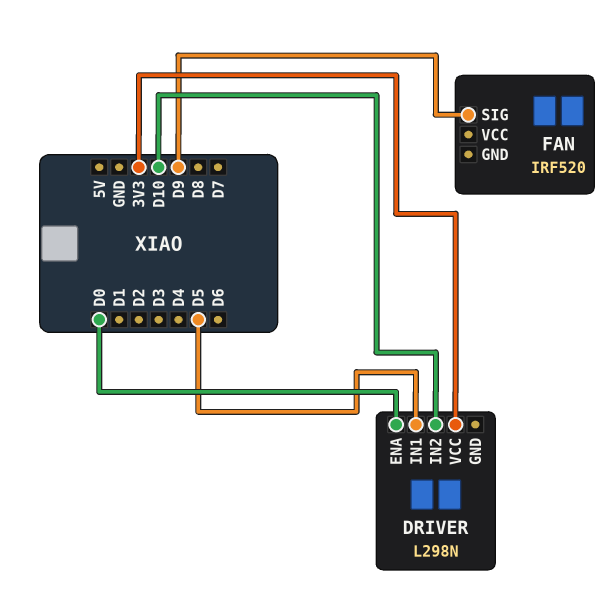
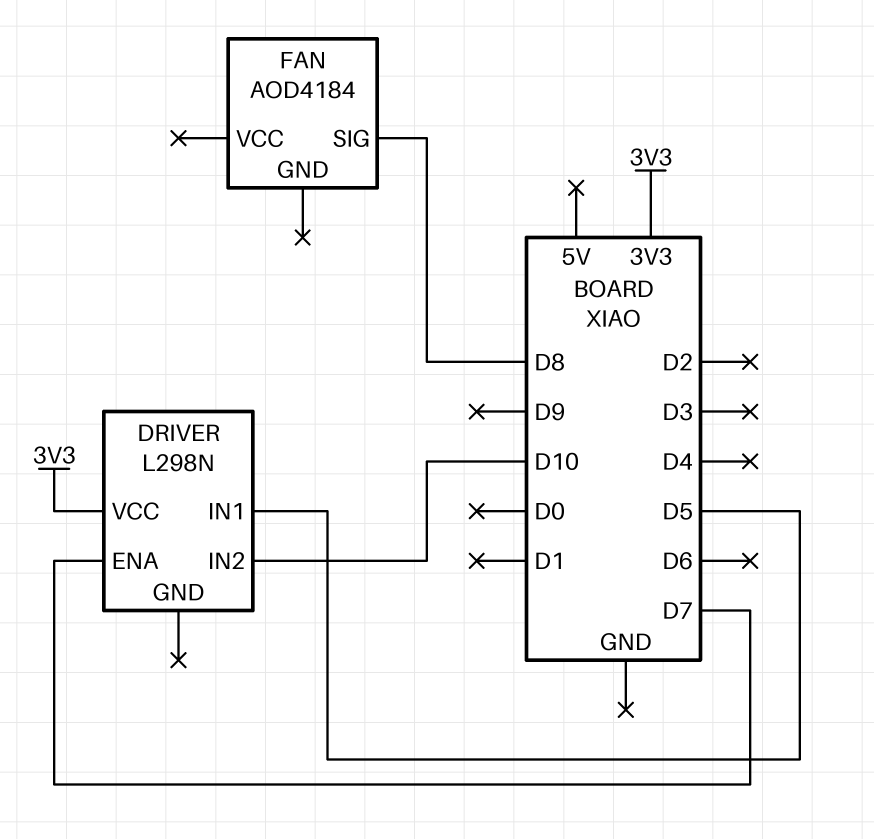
DRIVER pin ENA: D0 -> D7
FAN: IRF520 -> AOD4184
FAN pin SIG: D9 -> D8

